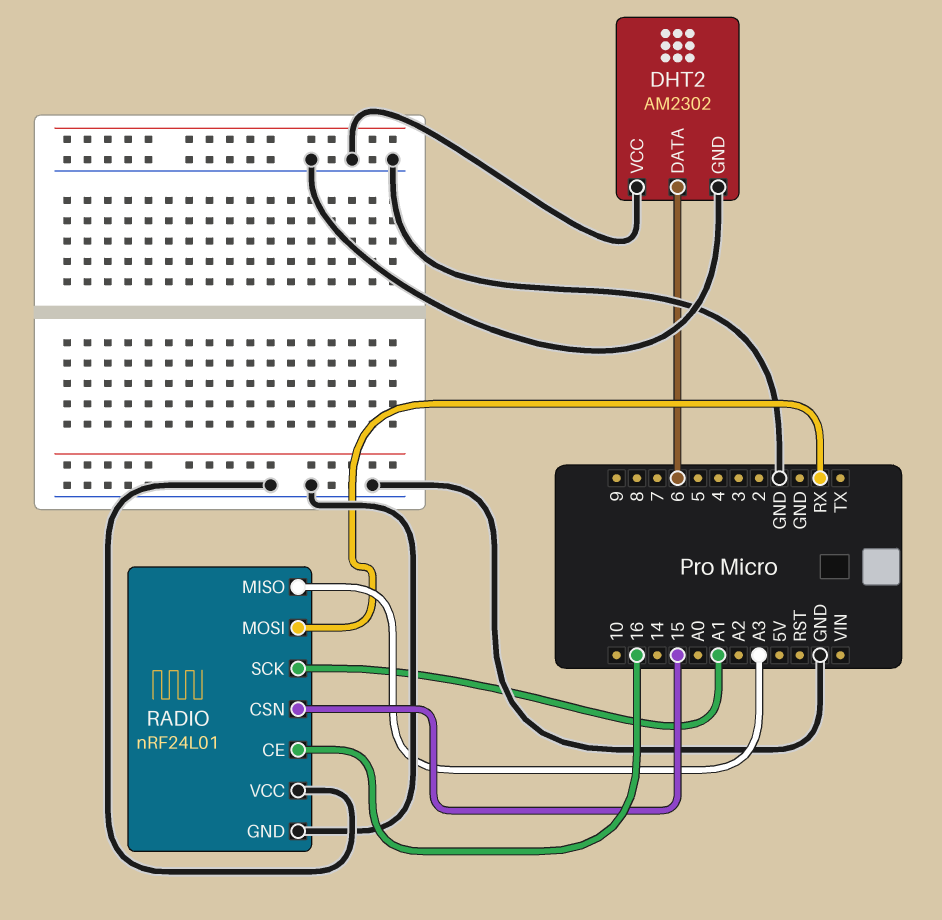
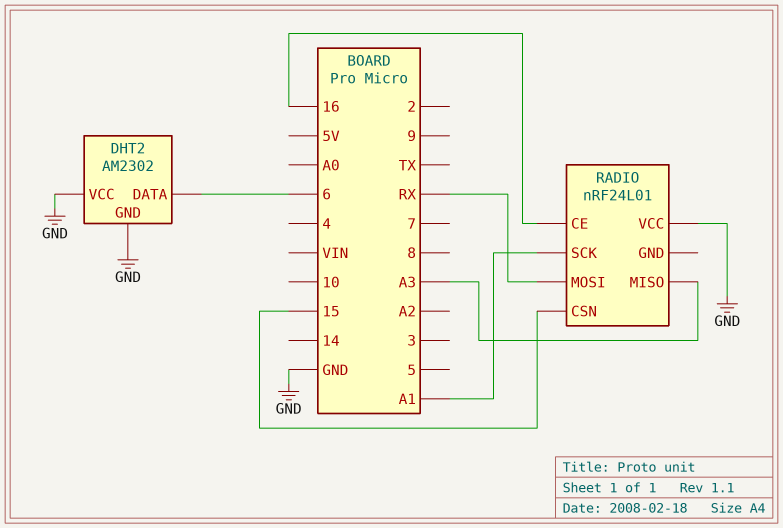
RADIO pin GND: GND -> none

